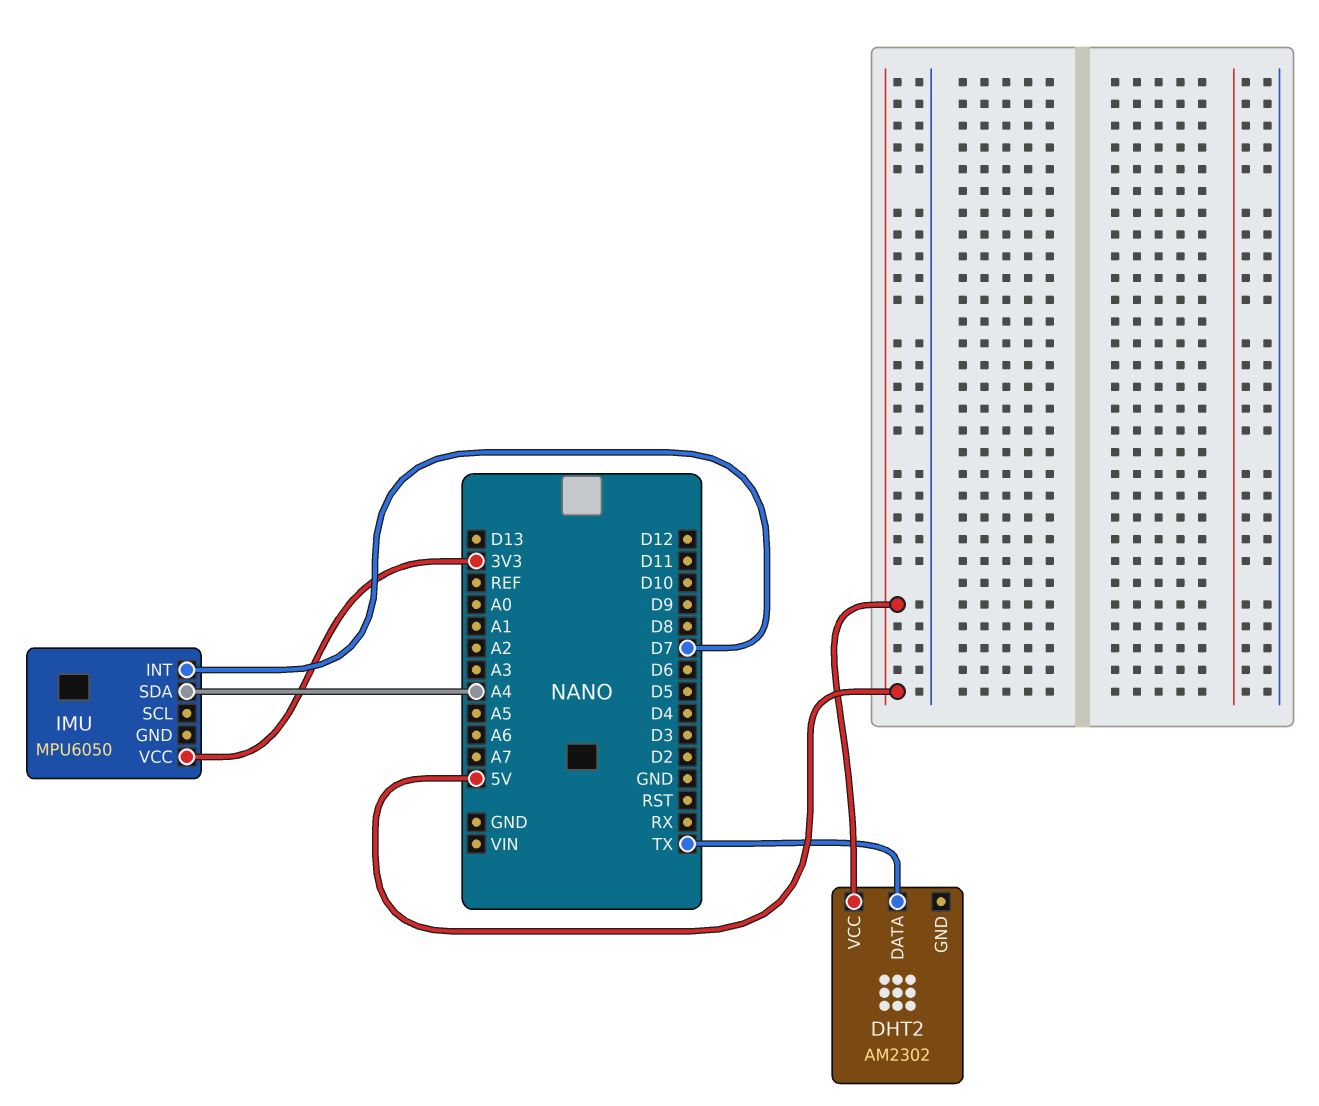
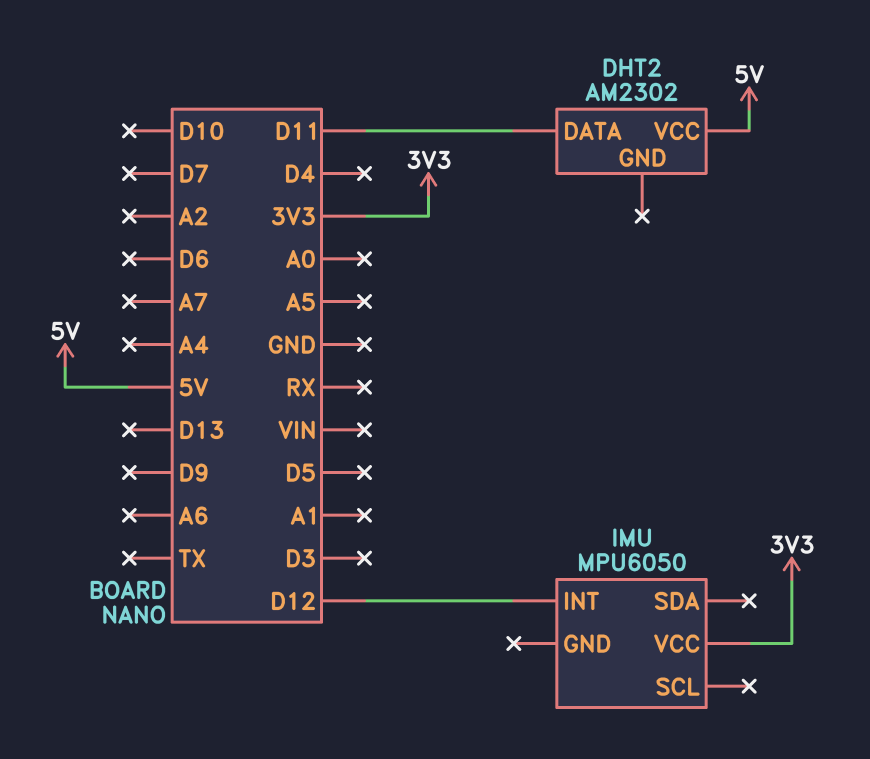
DHT2 pin DATA: TX -> D11
IMU pin INT: D7 -> D12
IMU pin SDA: A4 -> none

